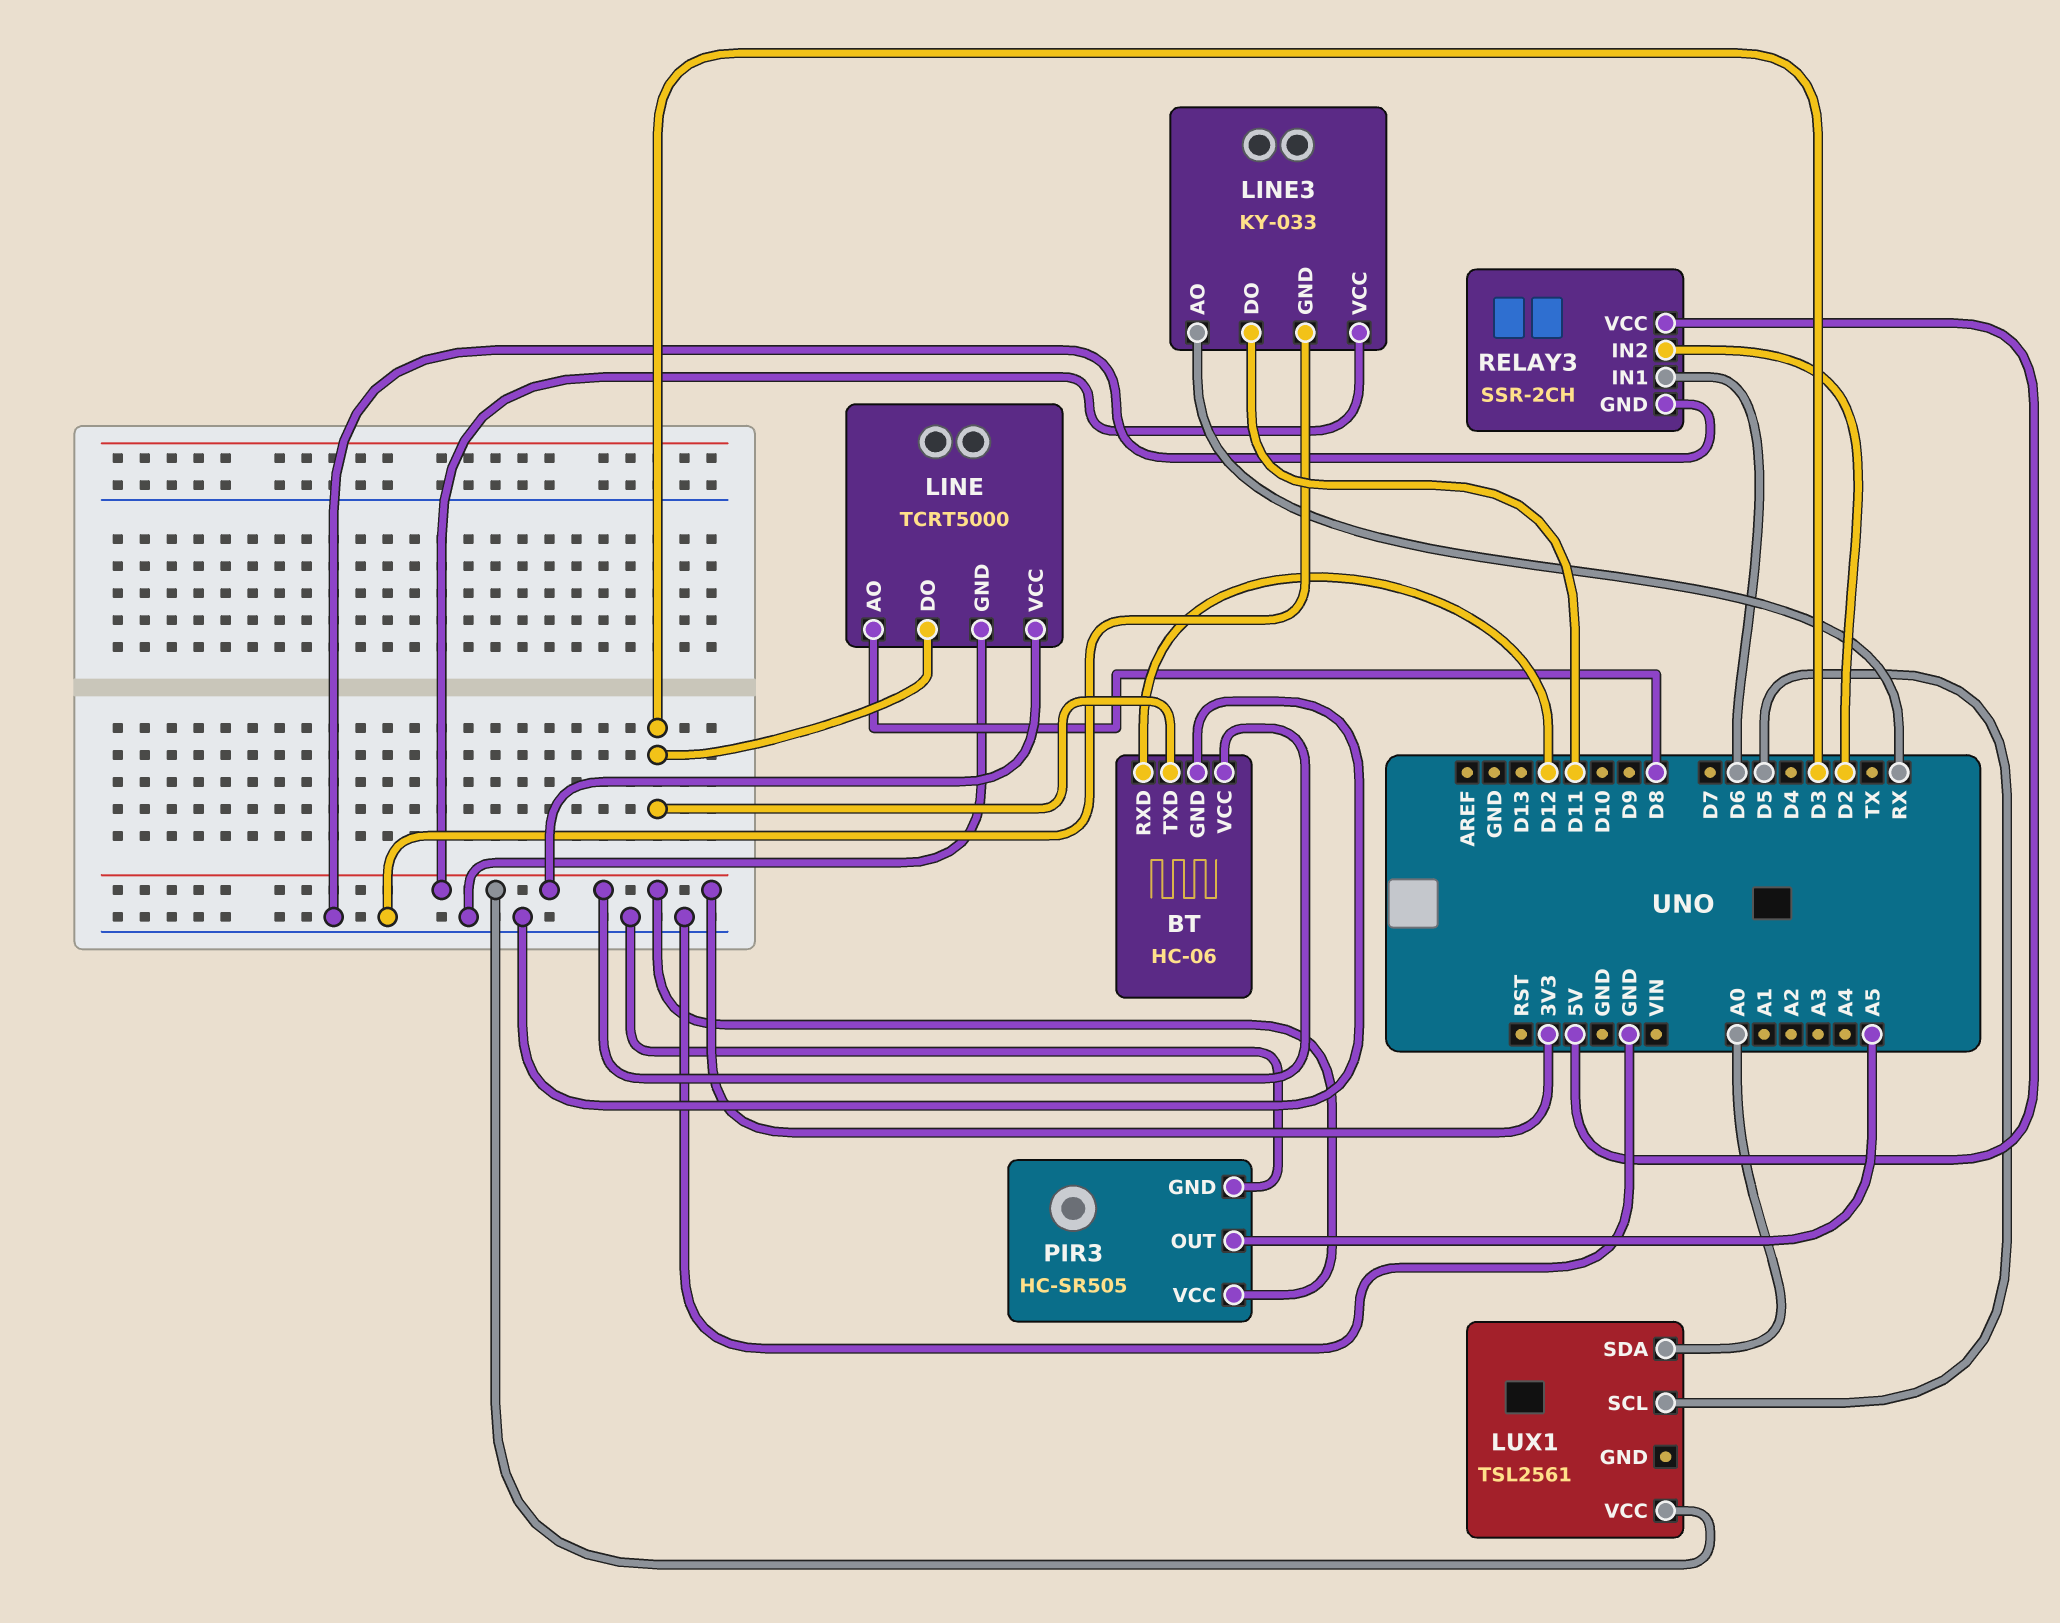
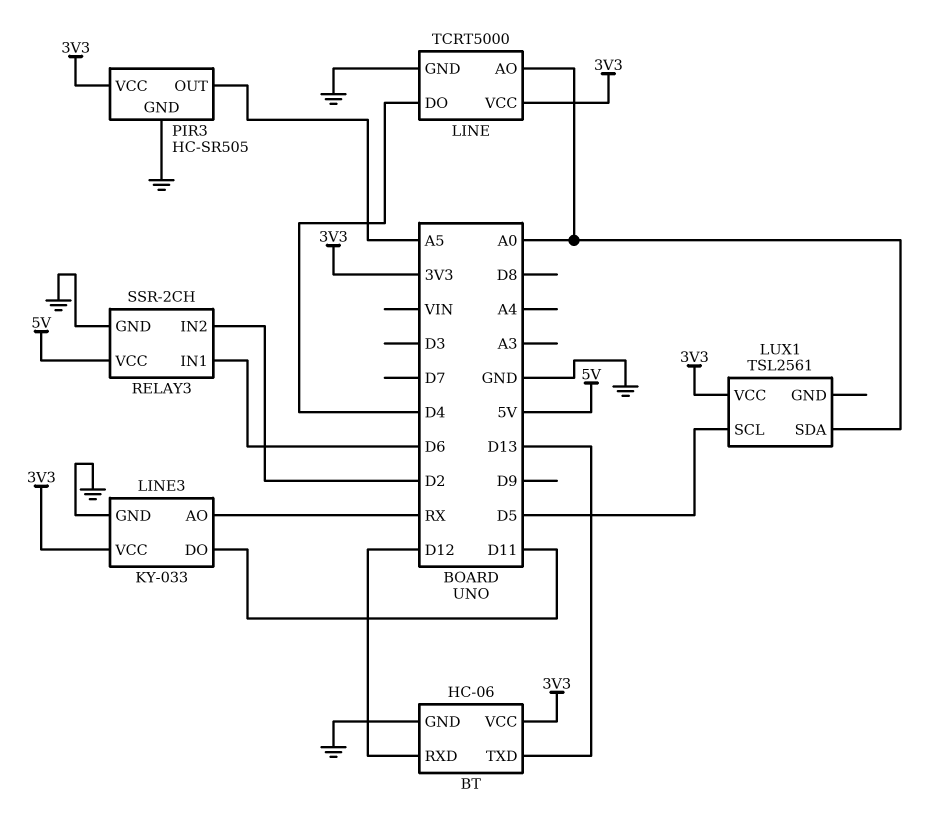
BT pin TXD: D3 -> D13
LINE pin AO: D8 -> A0
LINE pin DO: D3 -> D4

